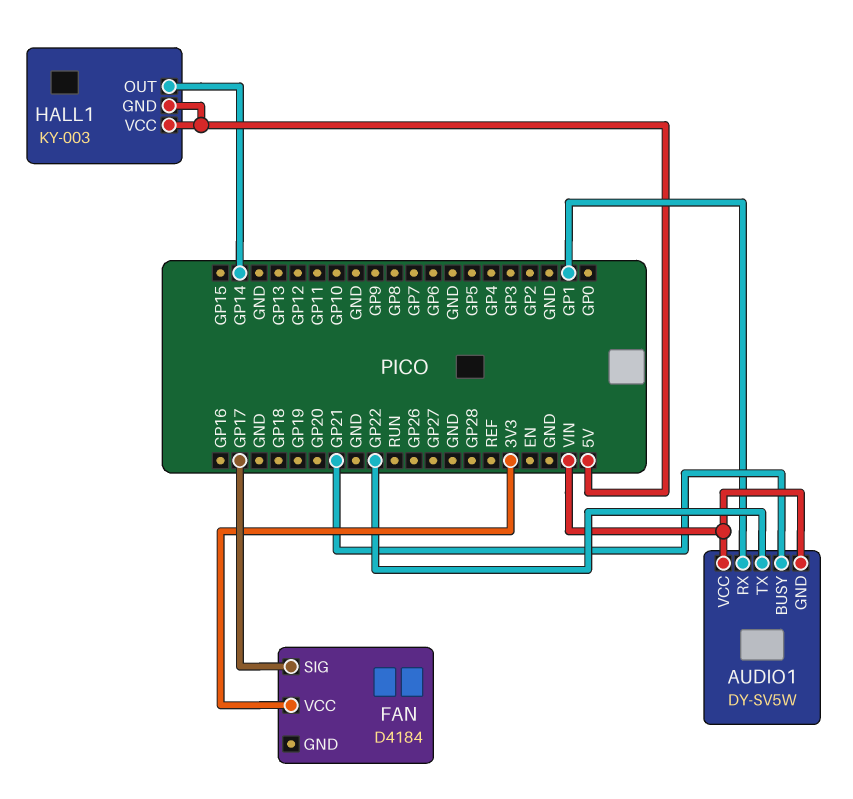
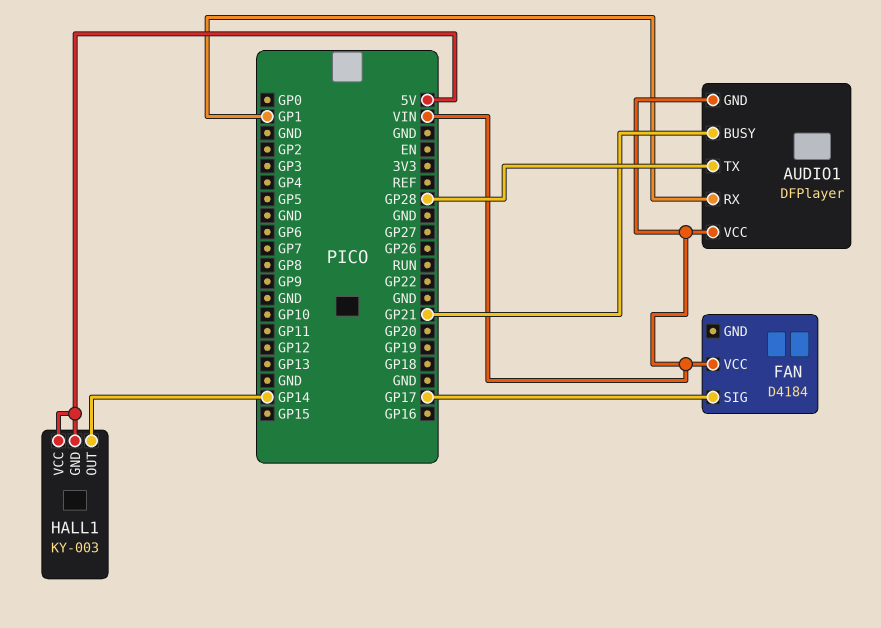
AUDIO1: DY-SV5W -> DFPlayer
AUDIO1 pin TX: GP22 -> GP28
FAN pin VCC: 3V3 -> VIN

